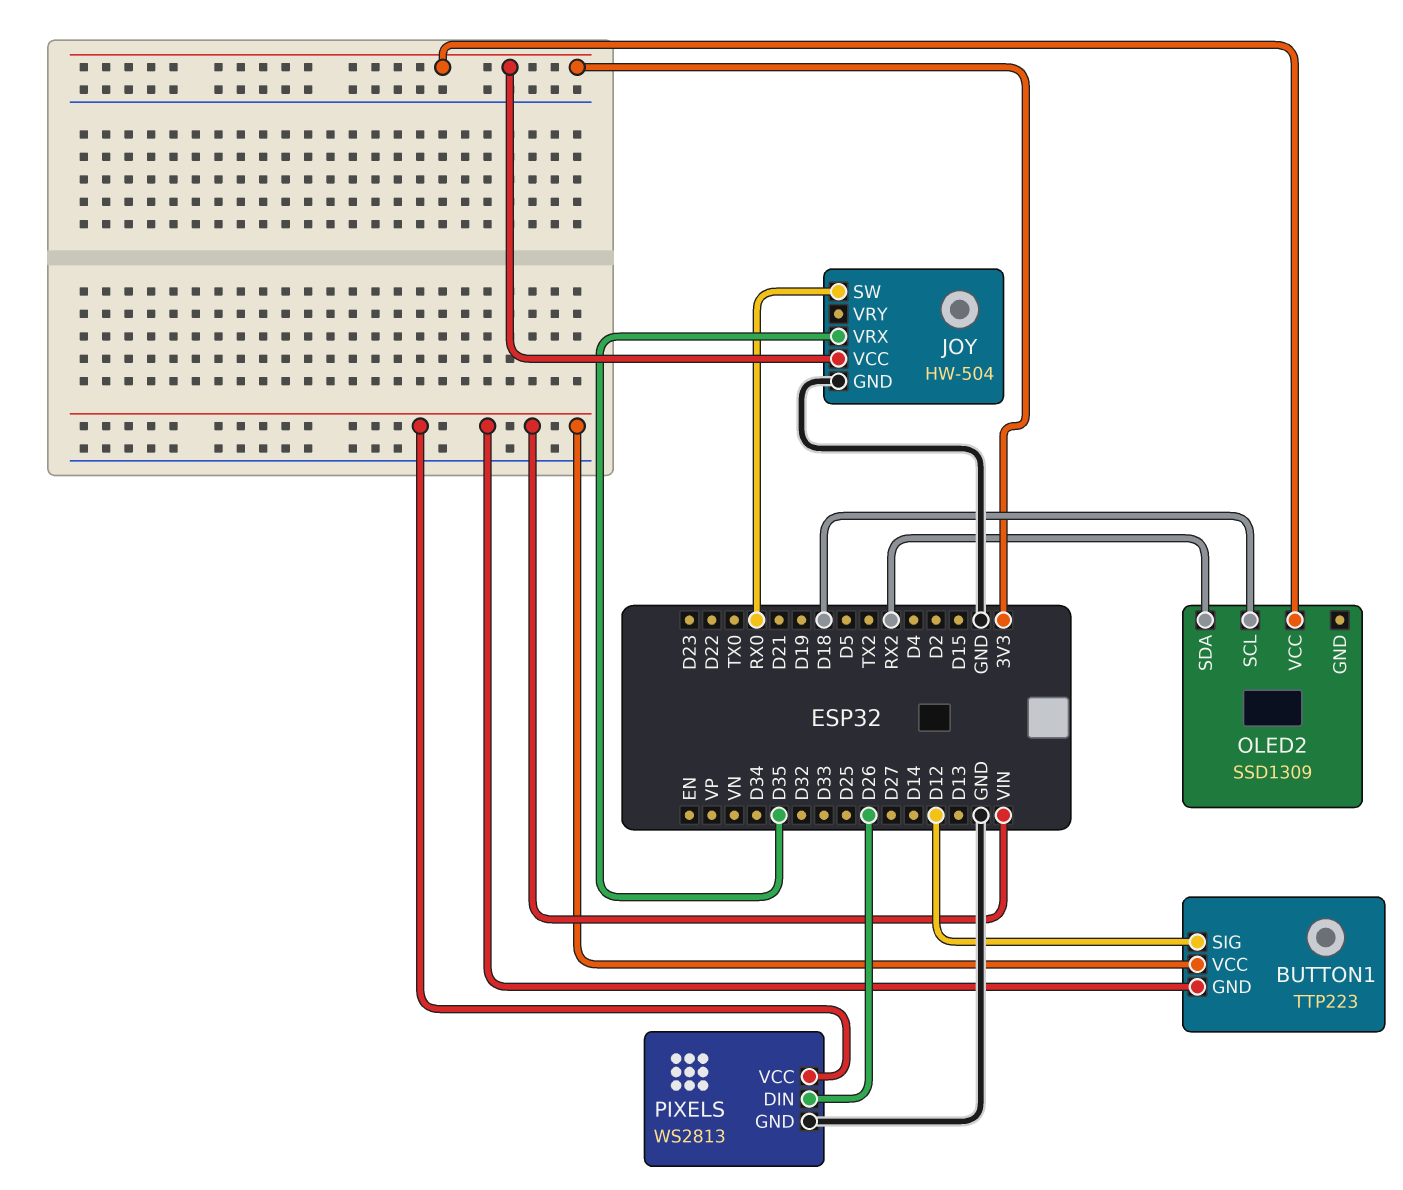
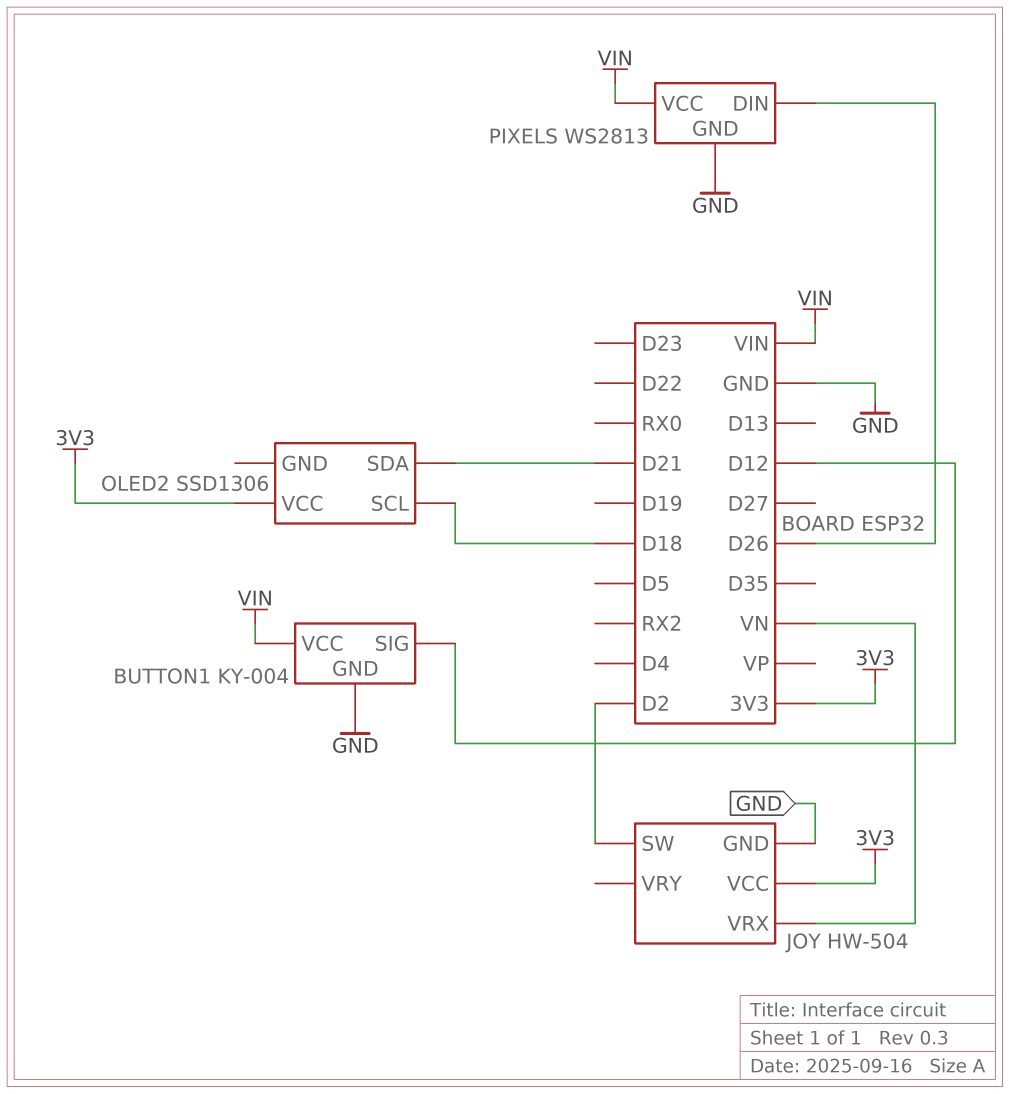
BUTTON1: TTP223 -> KY-004
BUTTON1 pin GND: VIN -> GND
JOY pin SW: RX0 -> D2
JOY pin VRX: D35 -> VN
OLED2: SSD1309 -> SSD1306
OLED2 pin SDA: RX2 -> D21

